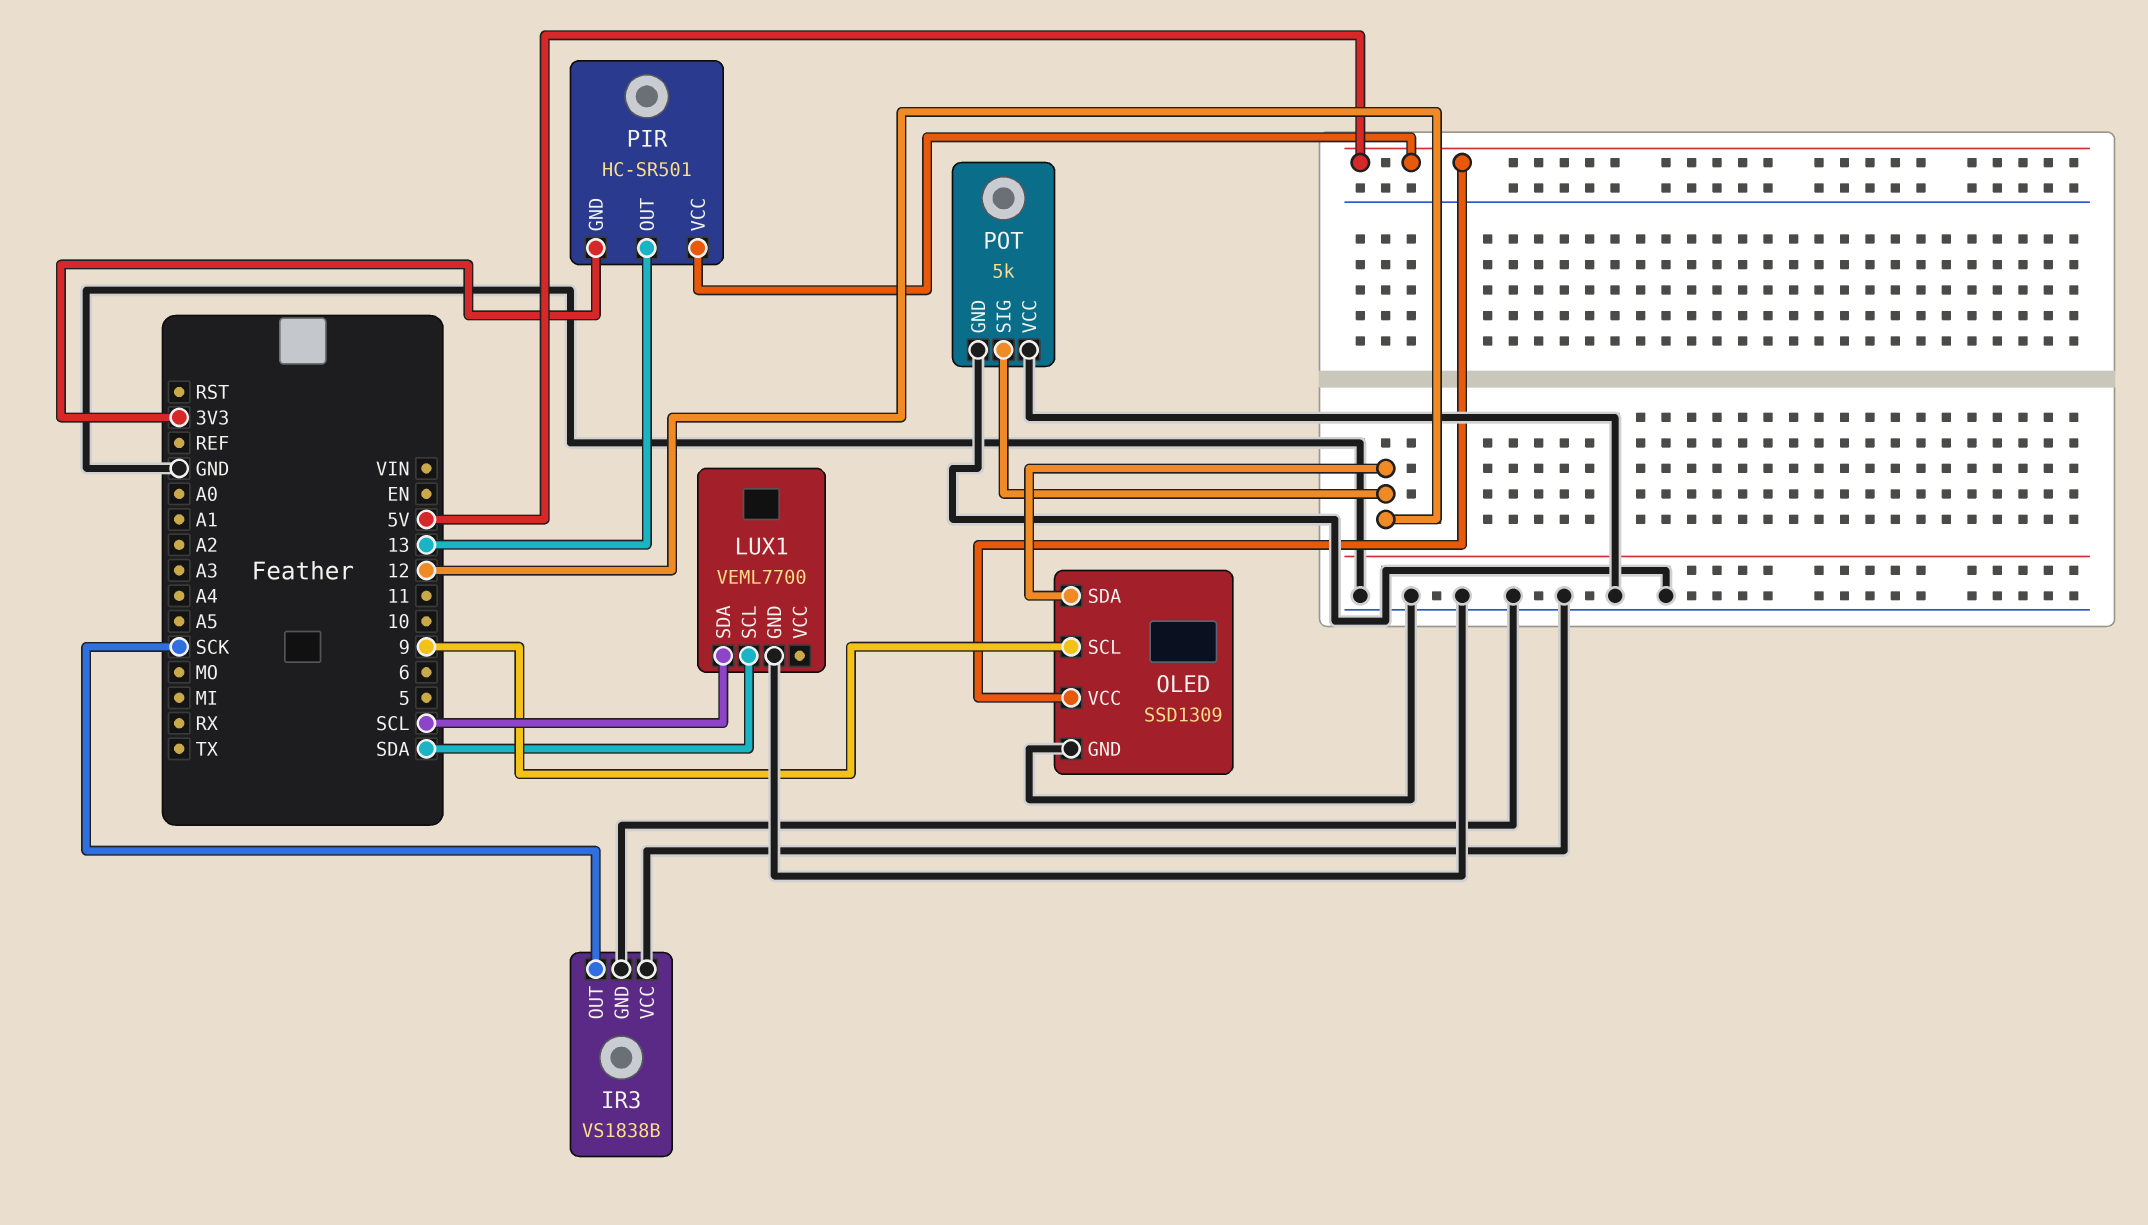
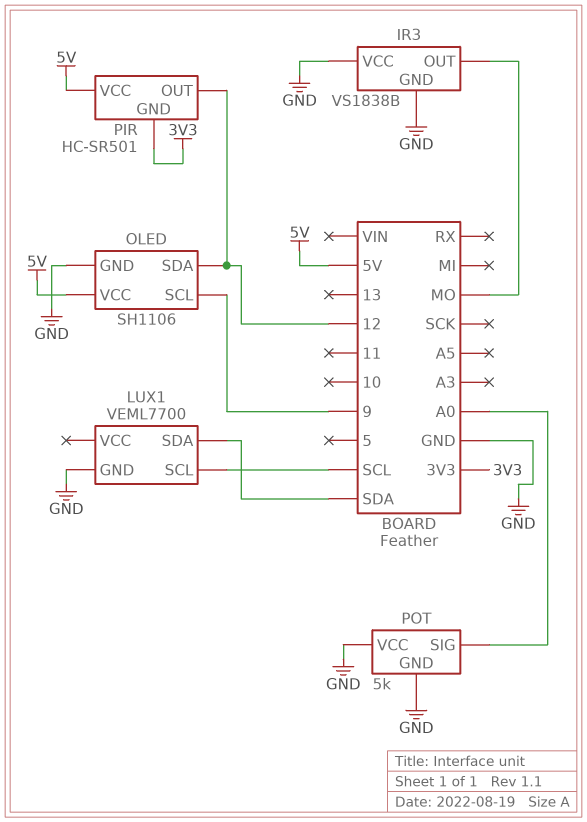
IR3 pin OUT: SCK -> MO
LUX1 pin SCL: SDA -> SCL
LUX1 pin SDA: SCL -> SDA
OLED: SSD1309 -> SH1106
PIR pin OUT: 13 -> 12
POT pin SIG: 12 -> A0

